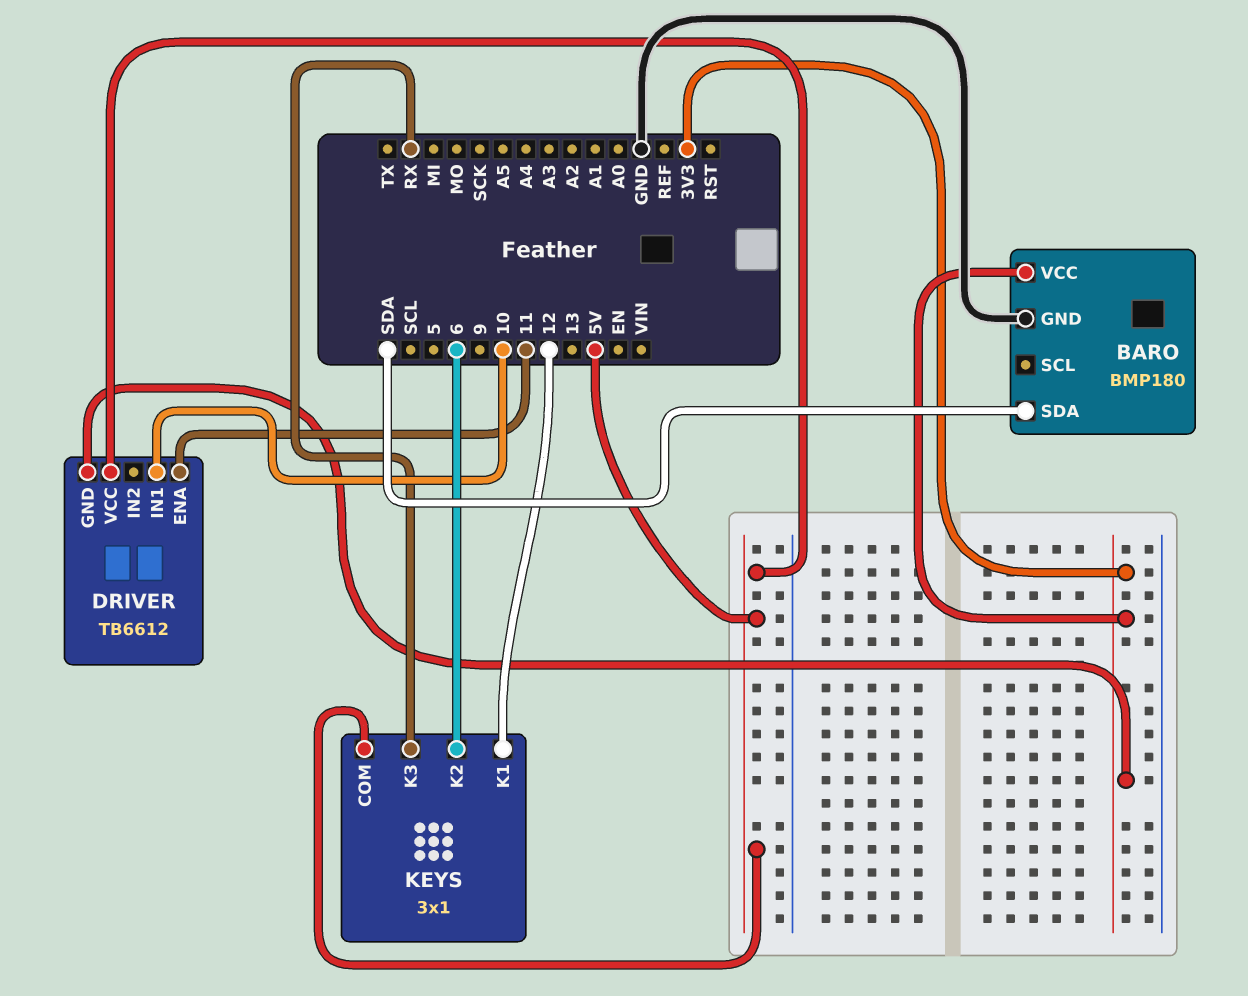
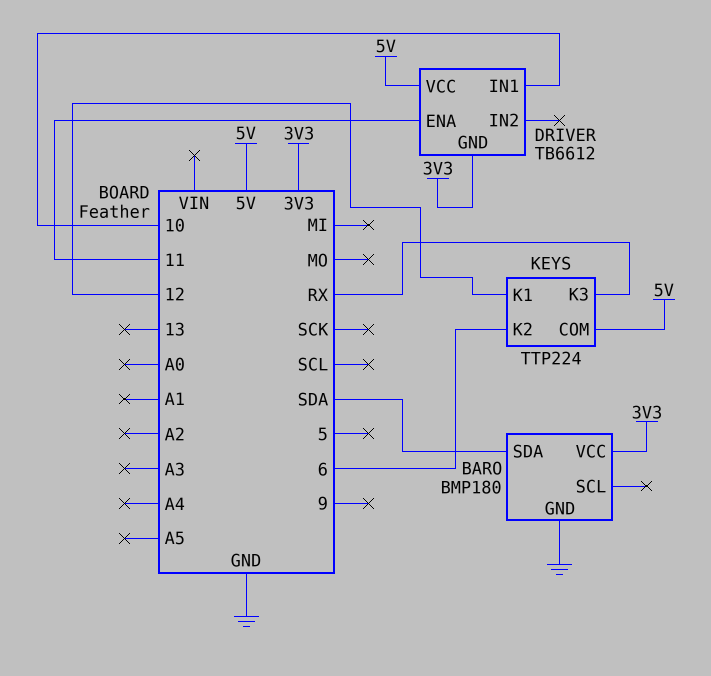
KEYS: 3x1 -> TTP224

